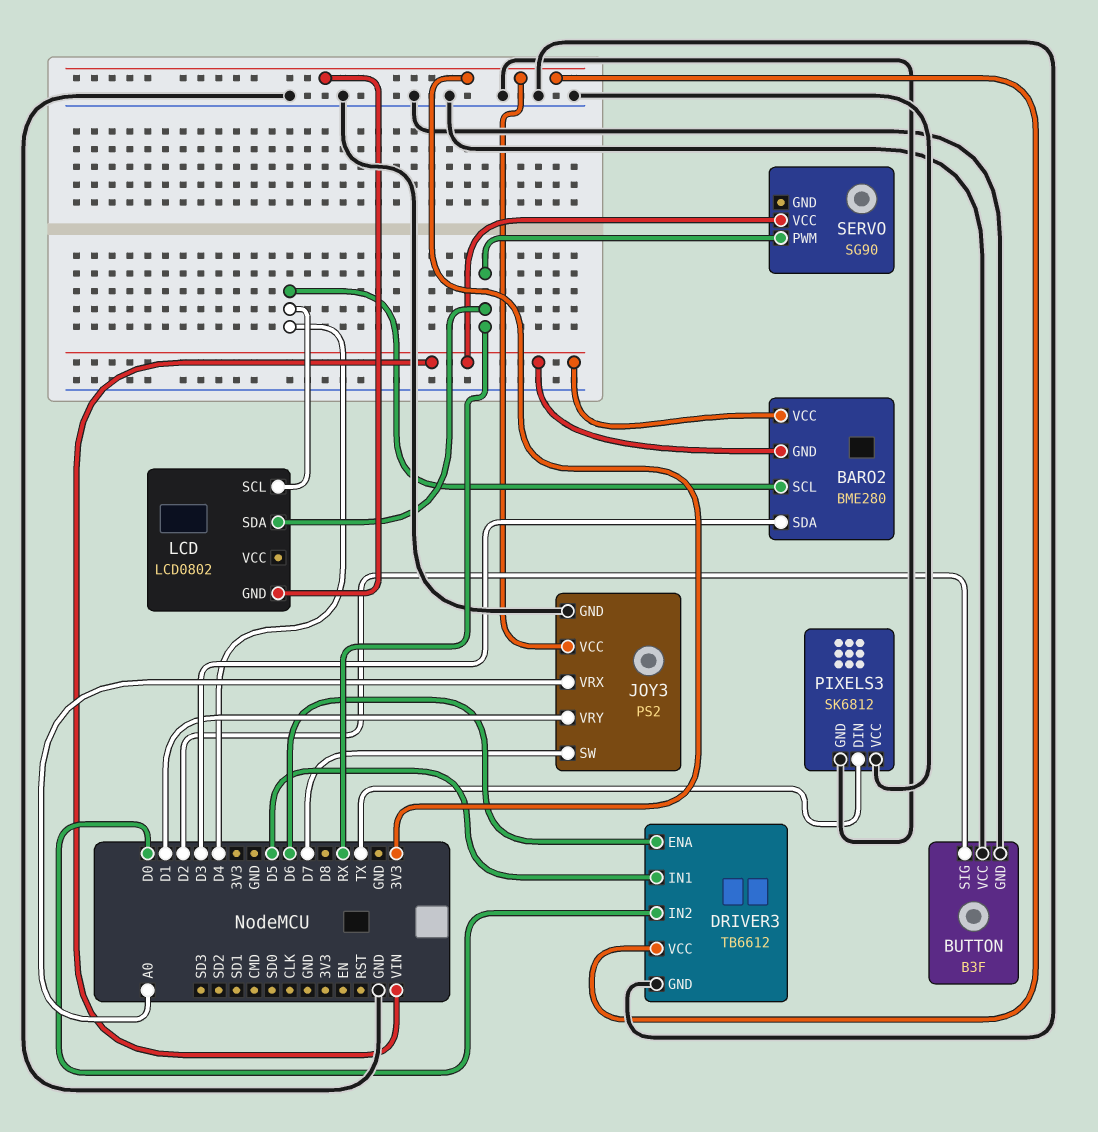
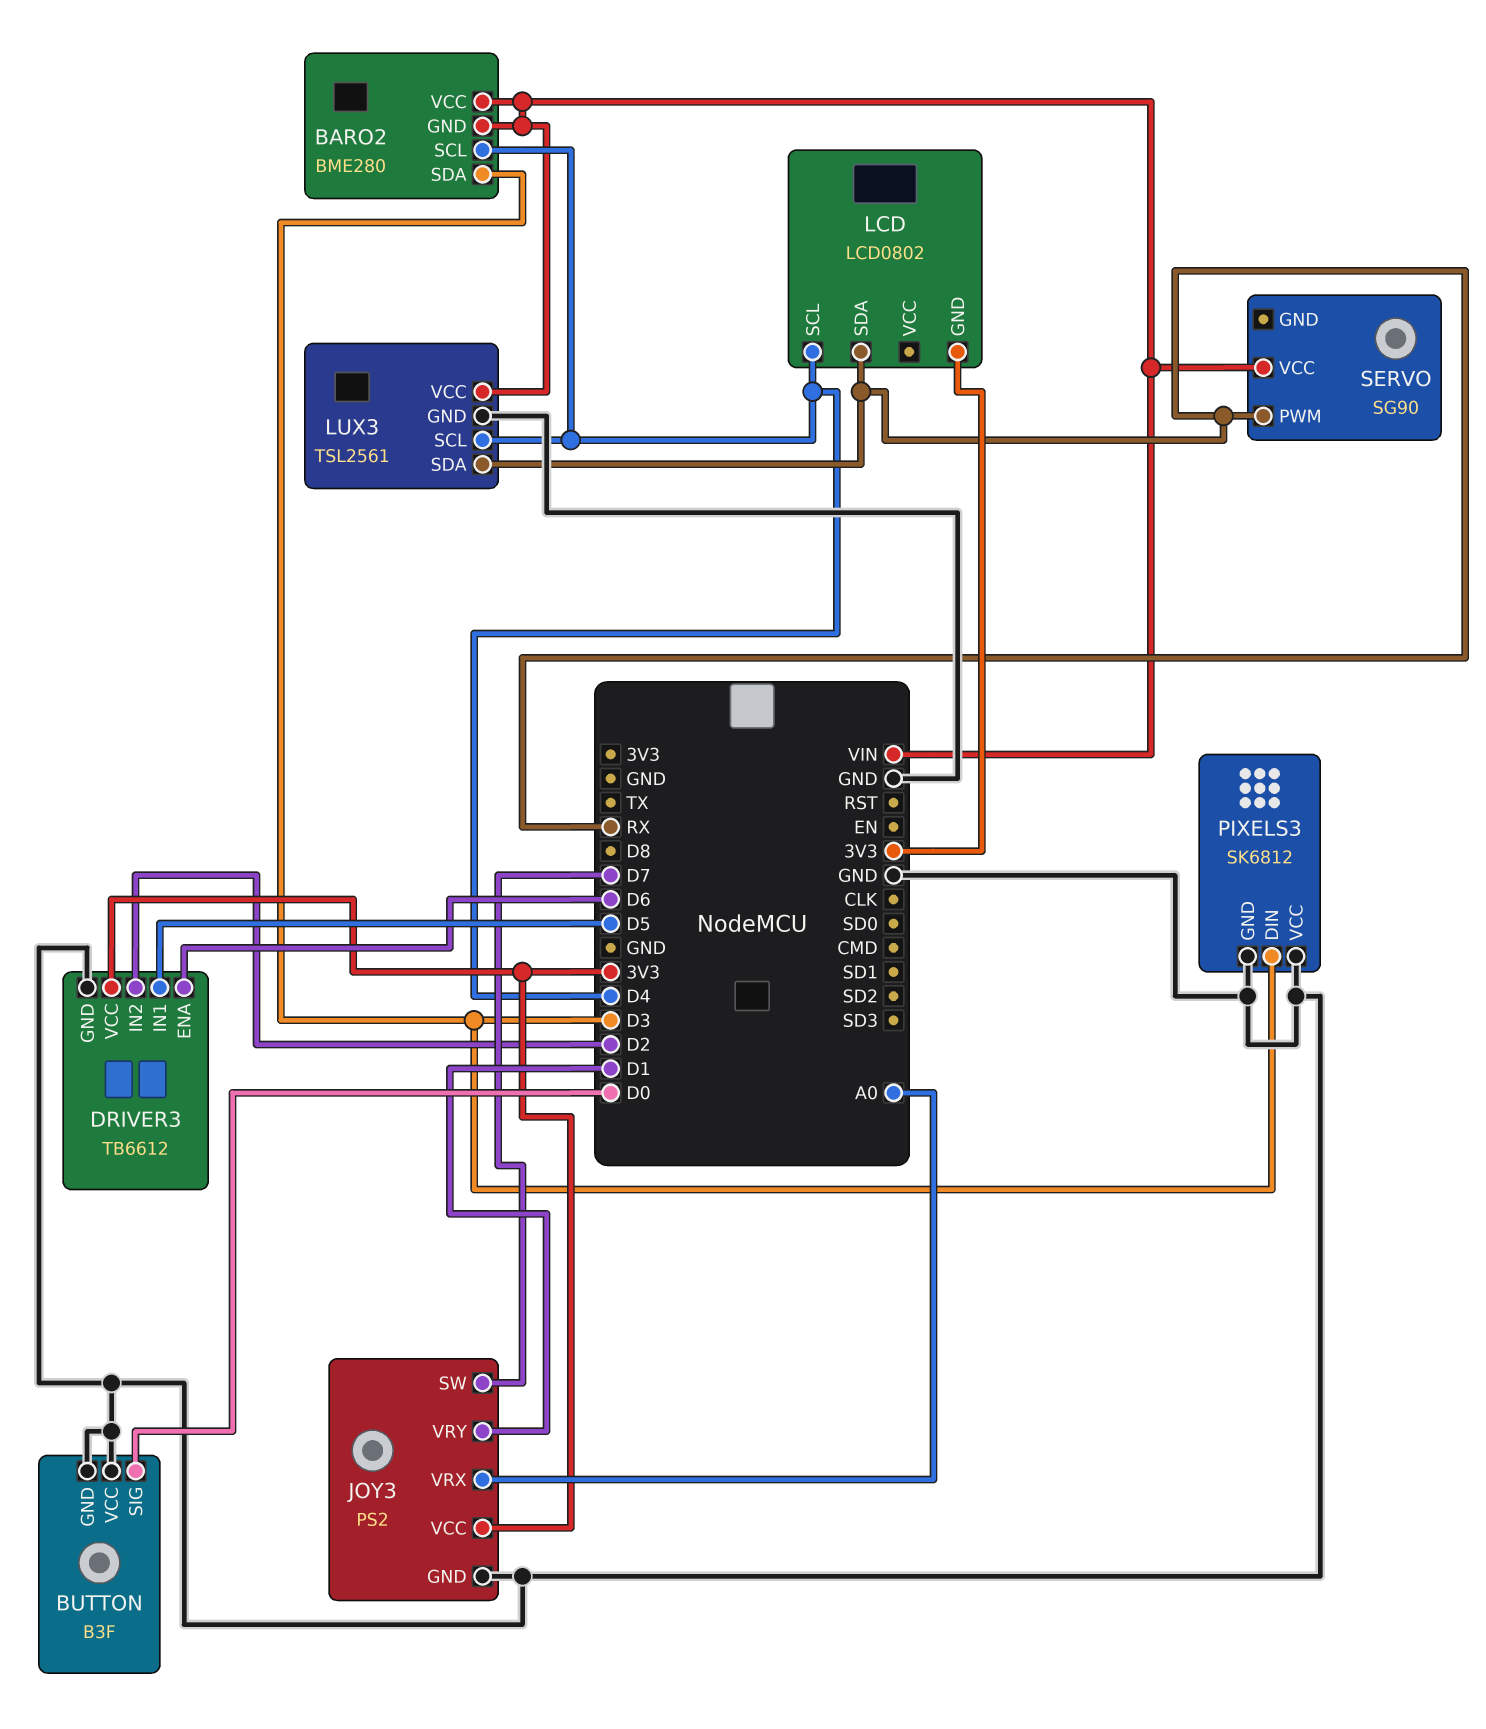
BUTTON pin SIG: D2 -> D0
DRIVER3 pin IN2: D0 -> D2
LUX3: none -> TSL2561
LUX3 pin GND: none -> GND
LUX3 pin SCL: none -> D4
LUX3 pin SDA: none -> RX
LUX3 pin VCC: none -> VIN
PIXELS3 pin DIN: TX -> D3

